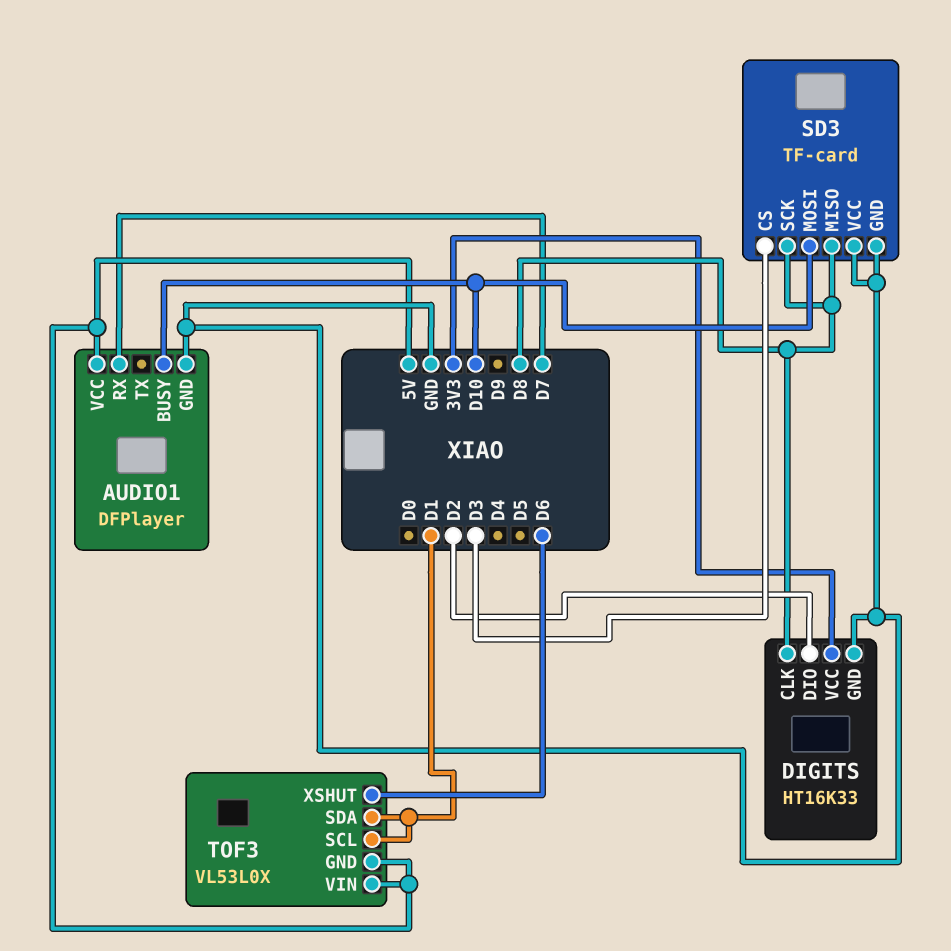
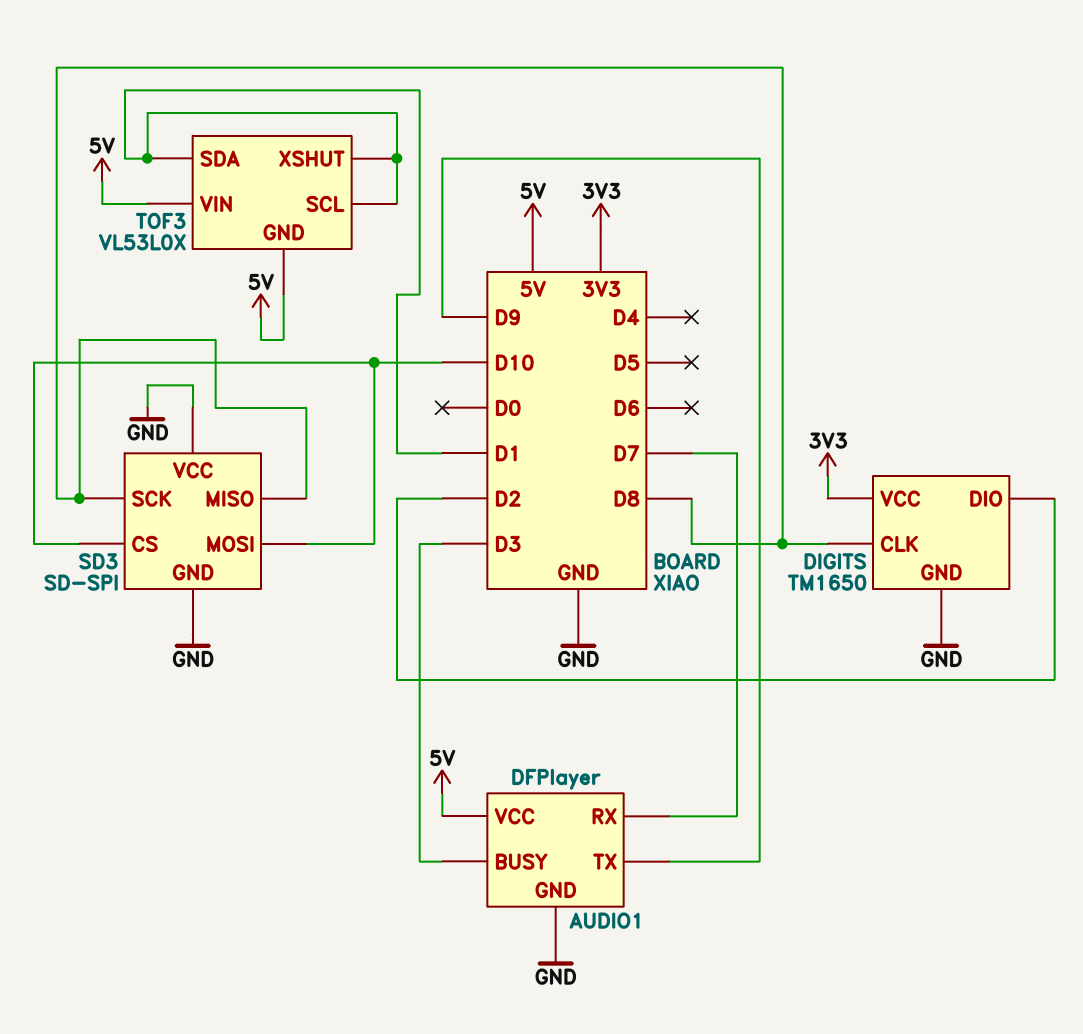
AUDIO1 pin BUSY: D10 -> D3
AUDIO1 pin TX: none -> D9
DIGITS: HT16K33 -> TM1650
SD3: TF-card -> SD-SPI
SD3 pin CS: D3 -> D10
TOF3 pin XSHUT: D6 -> D1

